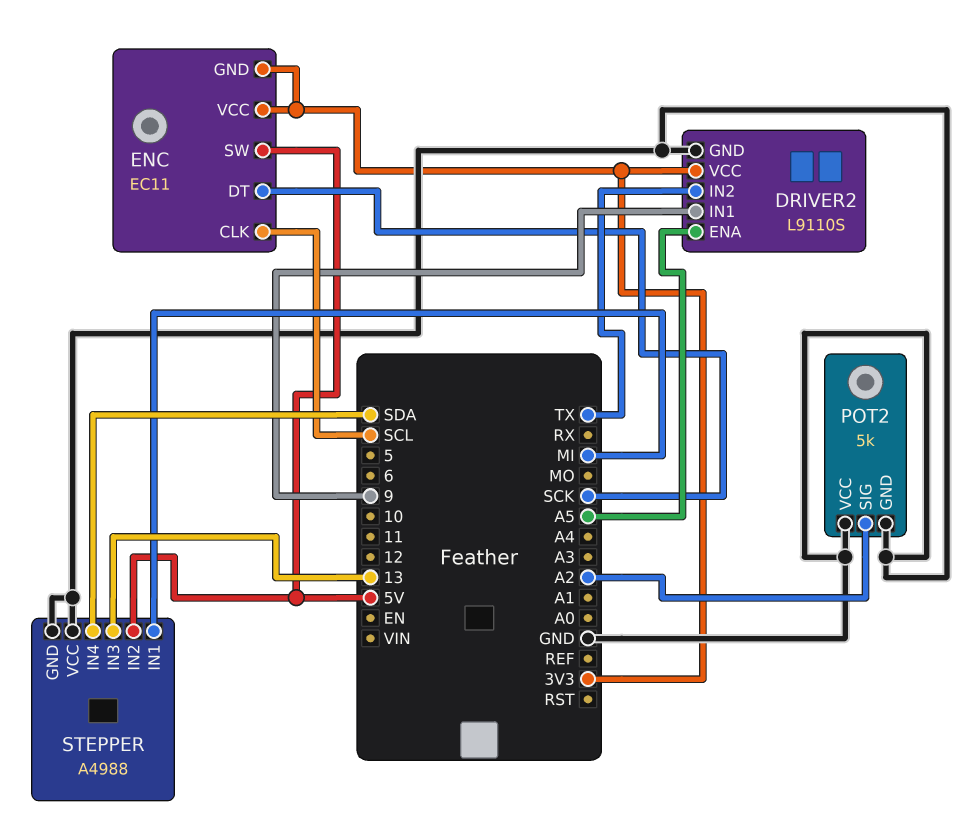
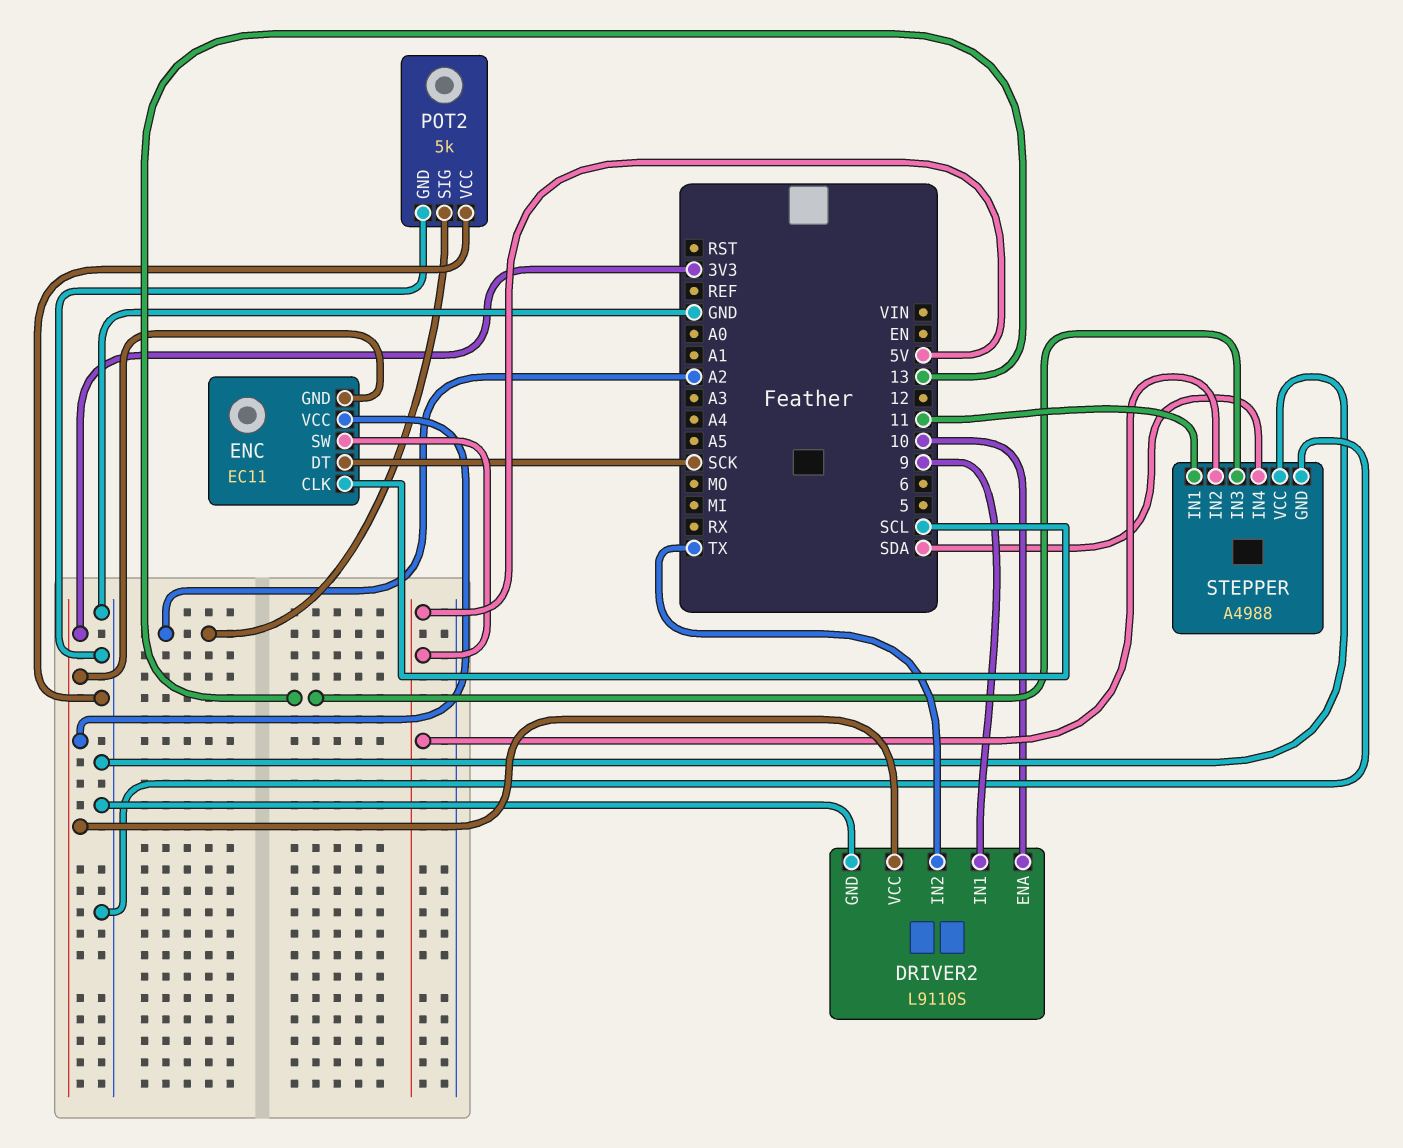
DRIVER2 pin ENA: A5 -> 10
STEPPER pin IN1: MI -> 11

